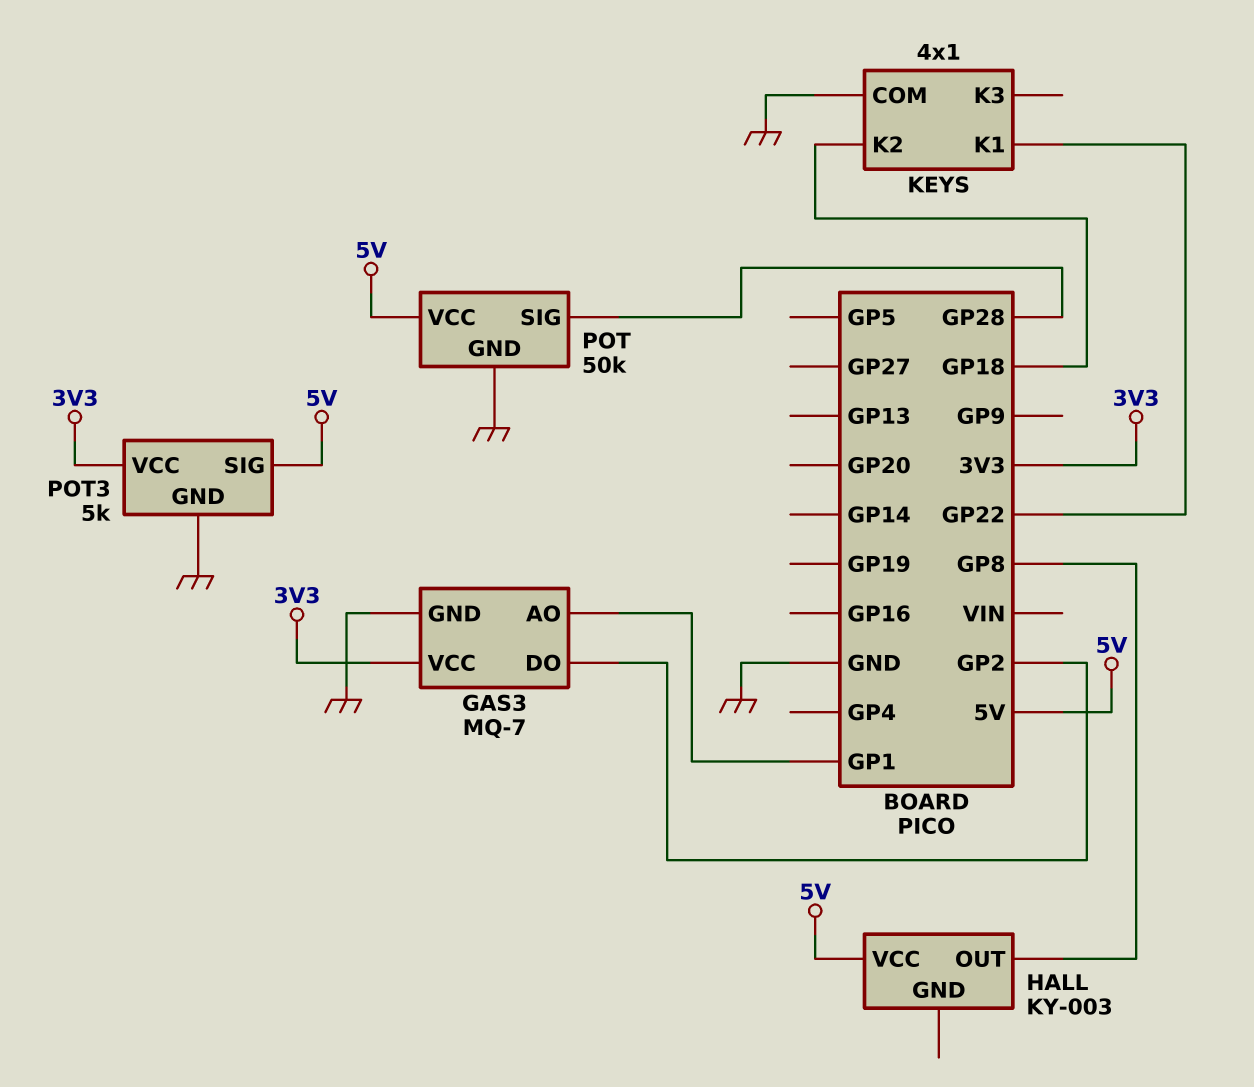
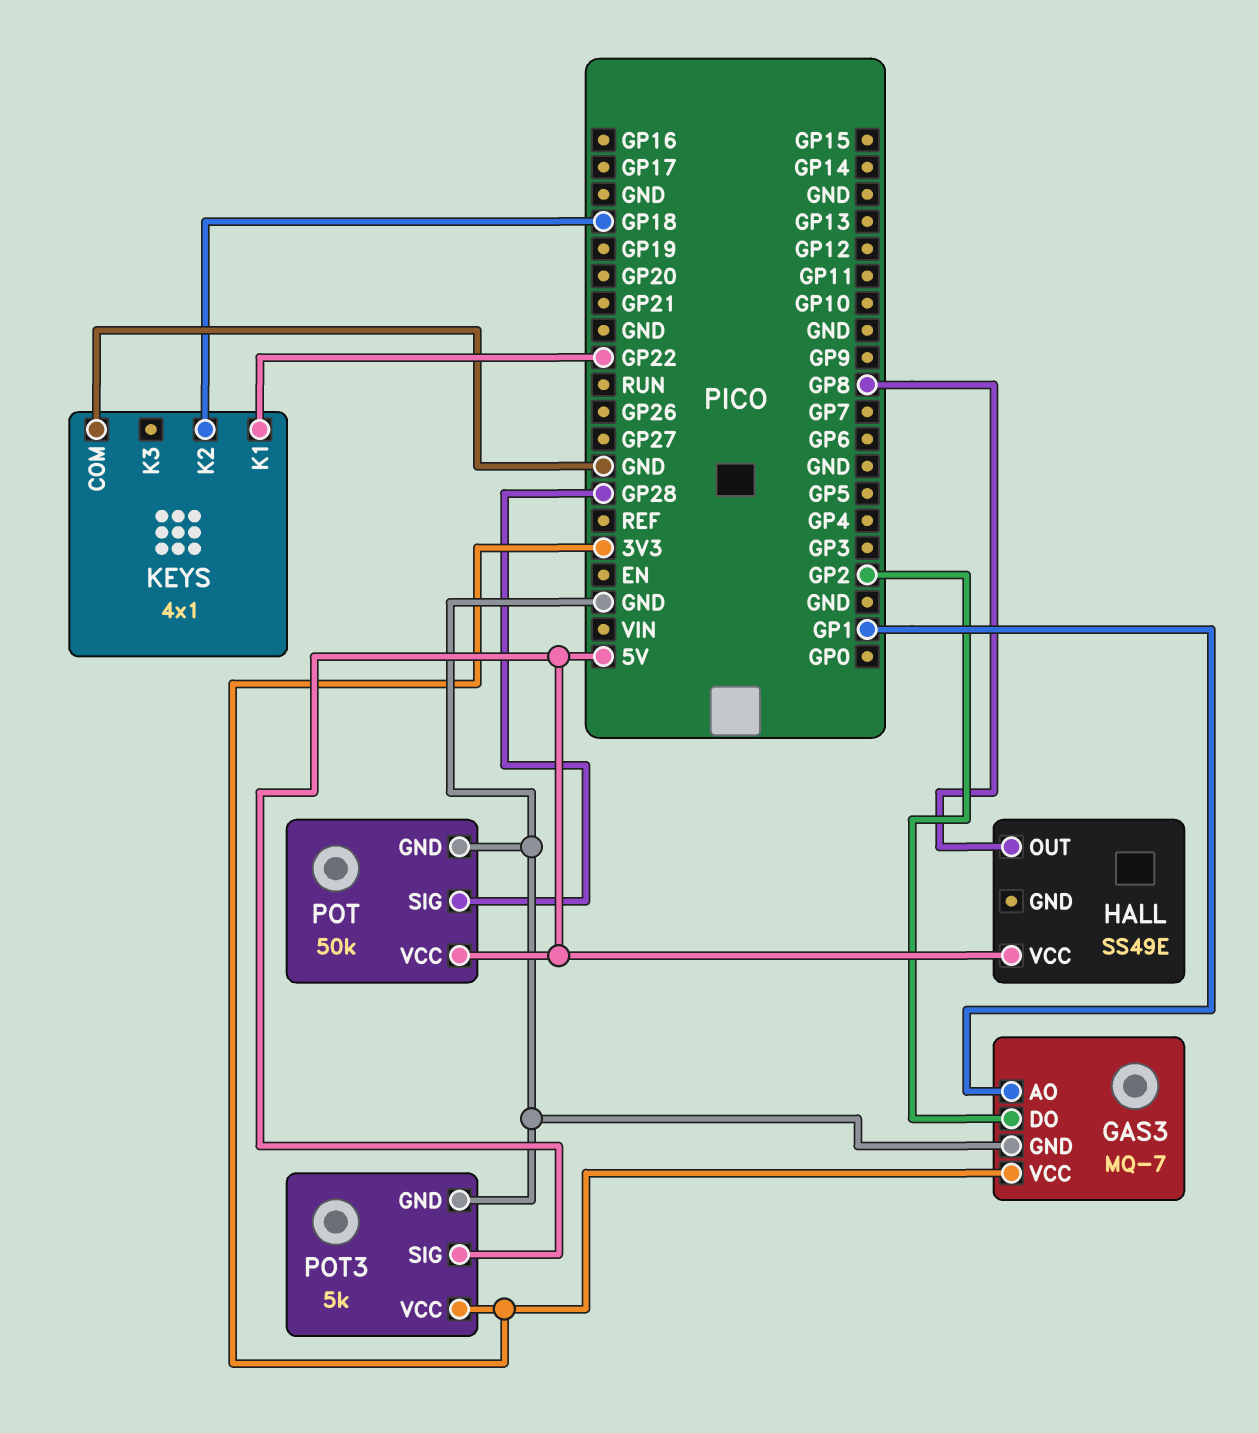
HALL: KY-003 -> SS49E

